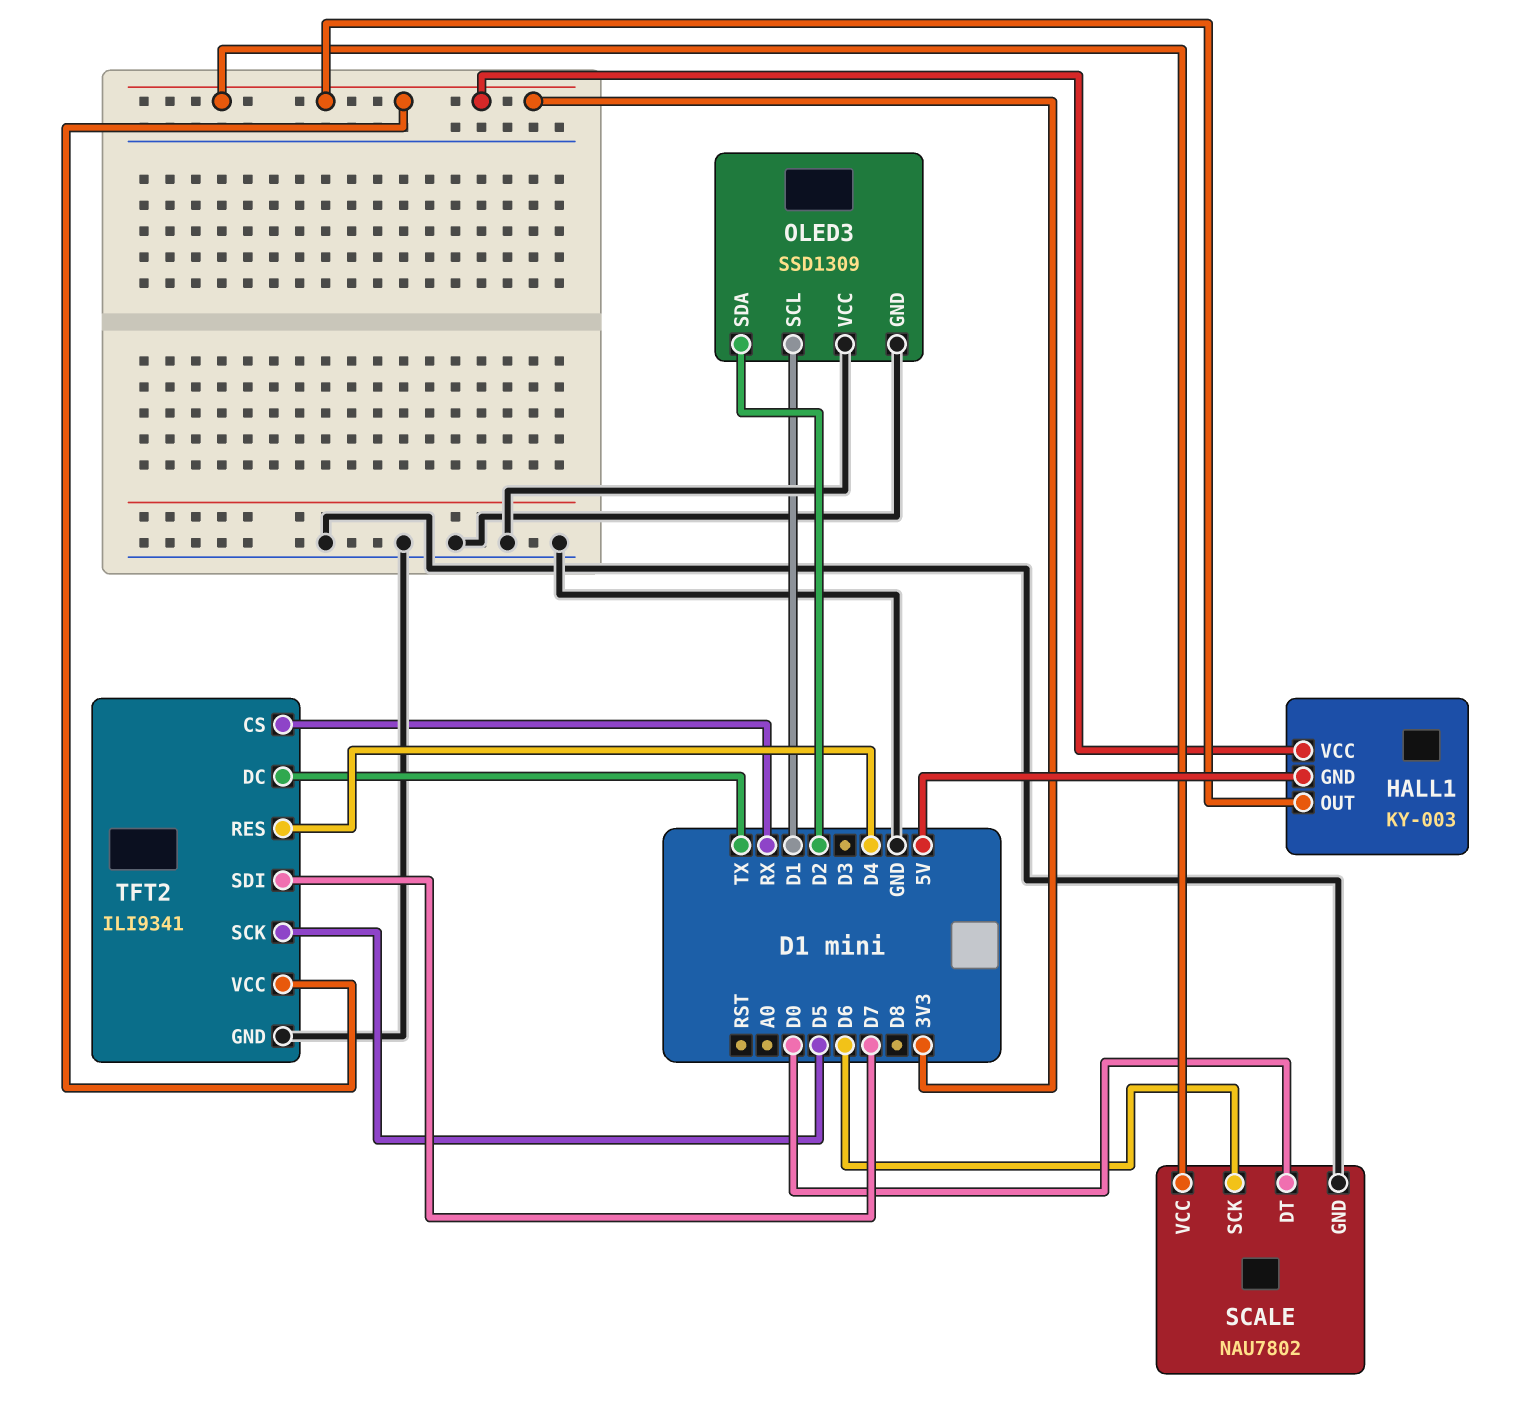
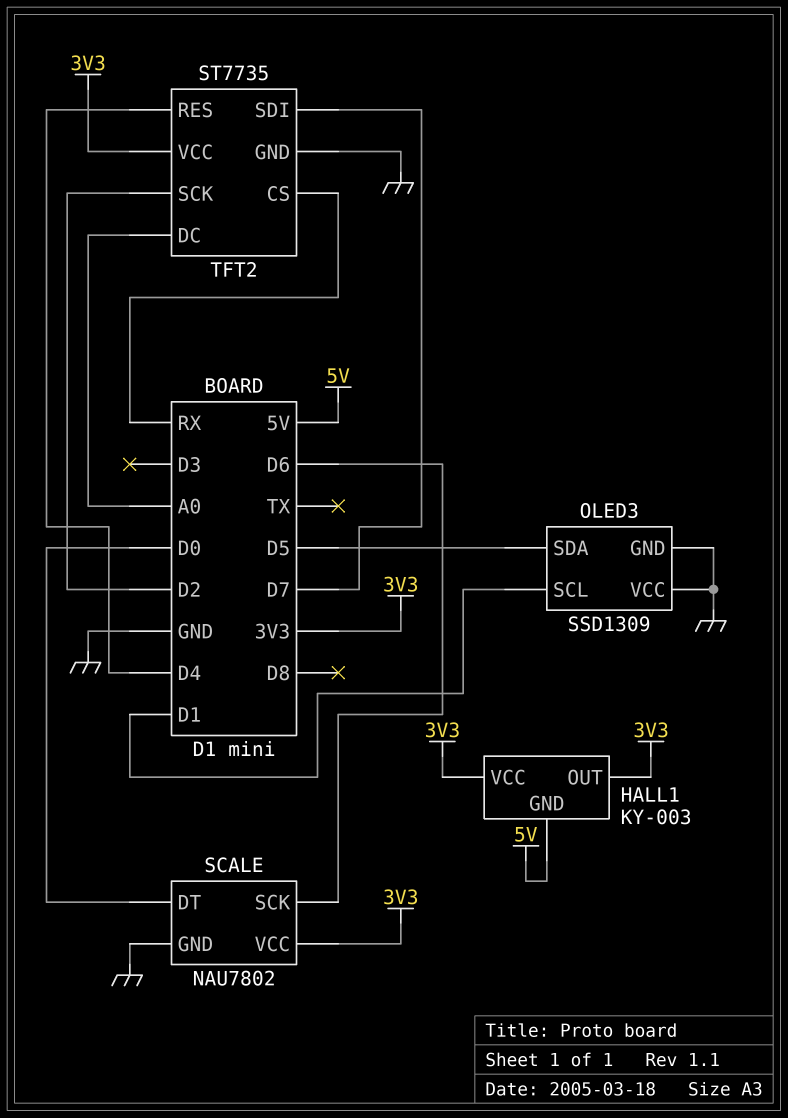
OLED3 pin SDA: D2 -> D5
TFT2: ILI9341 -> ST7735
TFT2 pin DC: TX -> A0
TFT2 pin SCK: D5 -> D2

